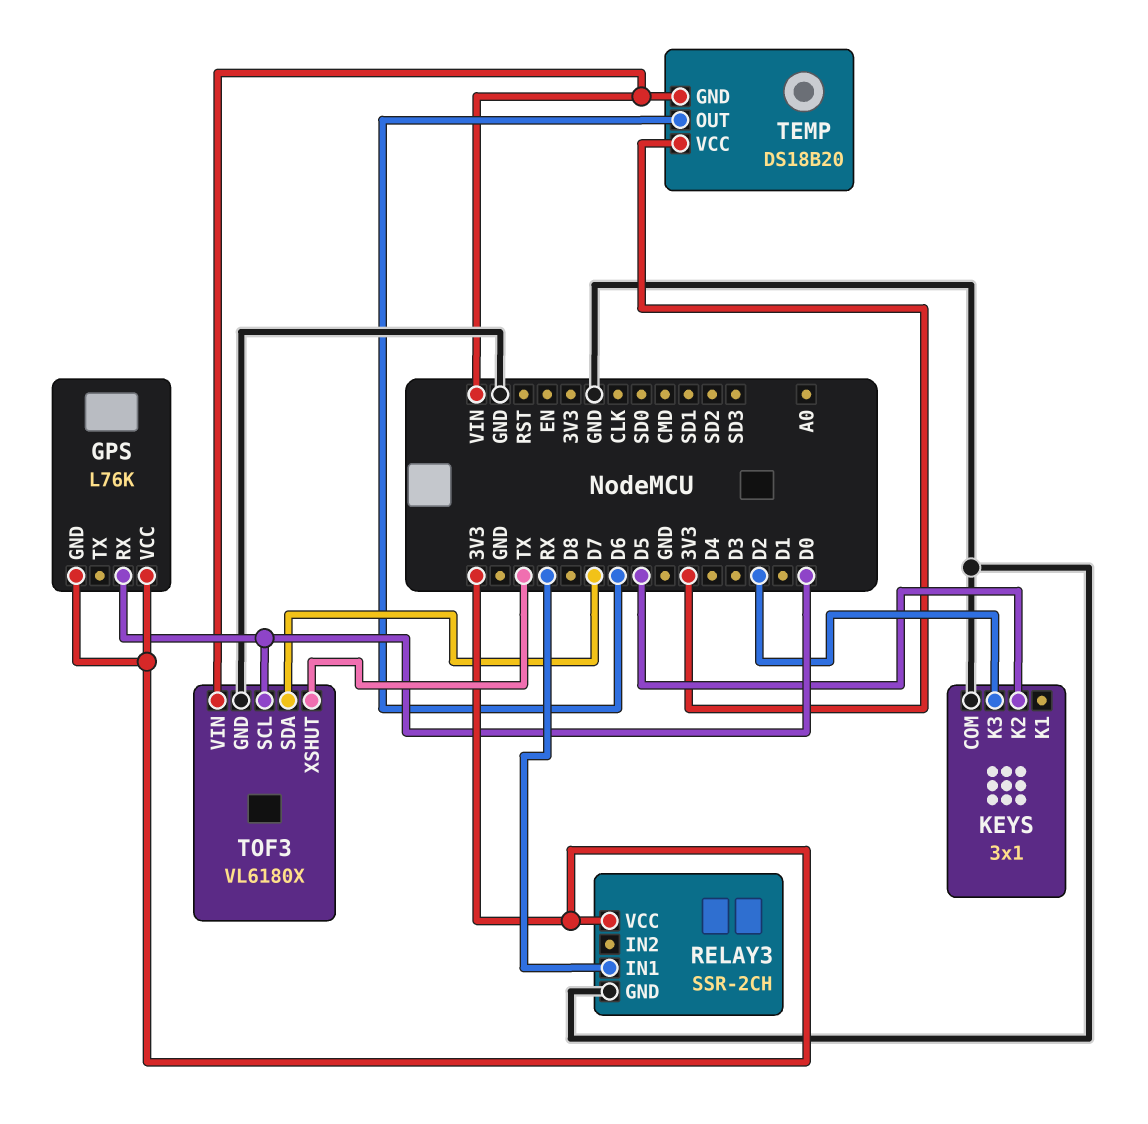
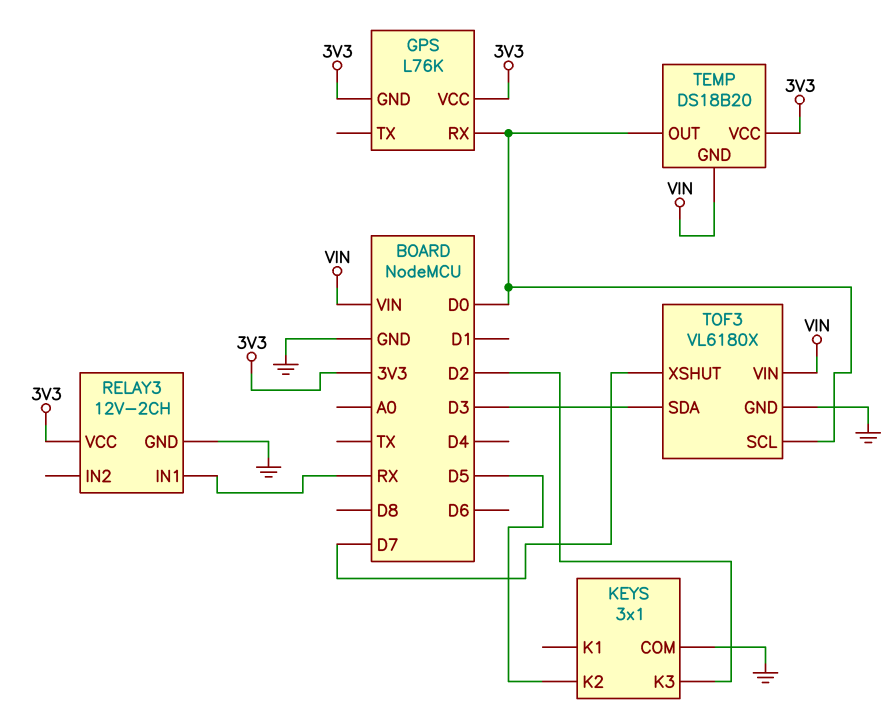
RELAY3: SSR-2CH -> 12V-2CH
TEMP pin OUT: D6 -> D0
TOF3 pin SDA: D7 -> D3
TOF3 pin XSHUT: TX -> D7

